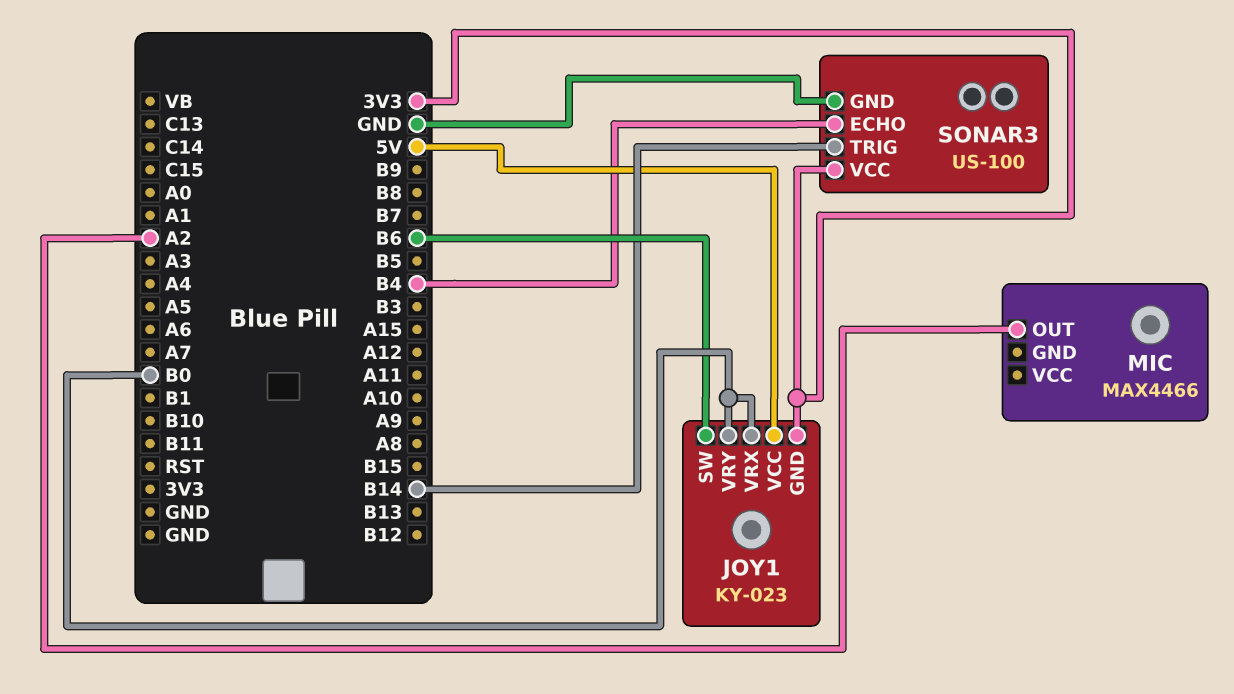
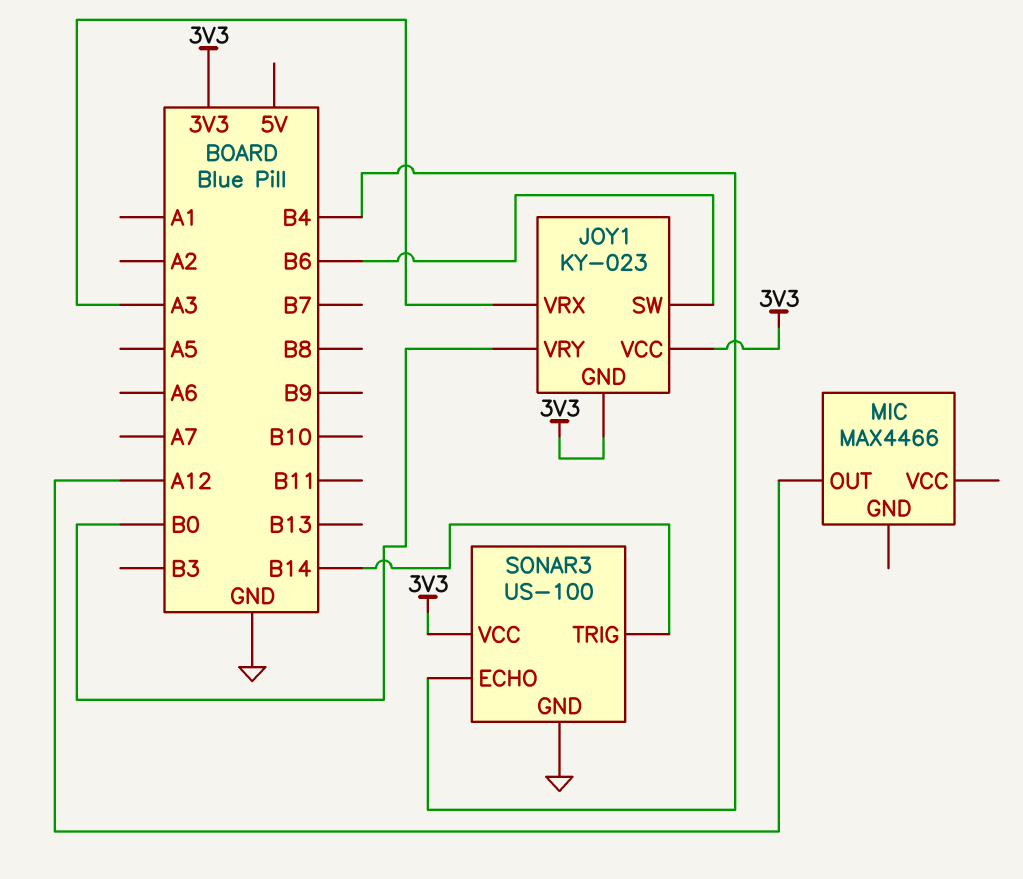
JOY1 pin VCC: 5V -> 3V3
JOY1 pin VRX: B0 -> A3
MIC pin OUT: A2 -> A12

